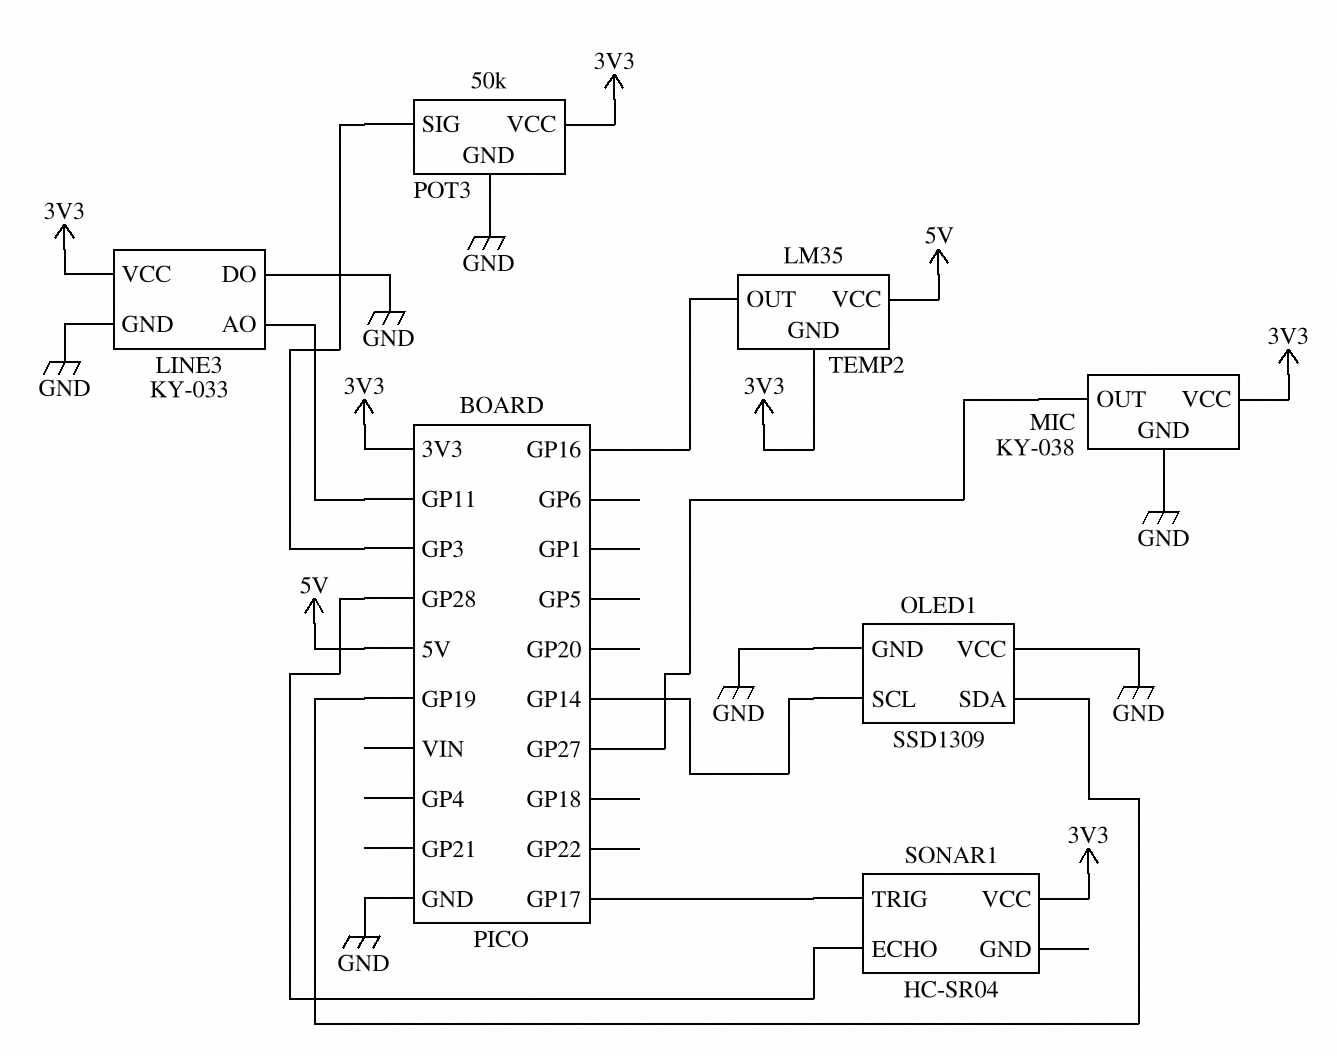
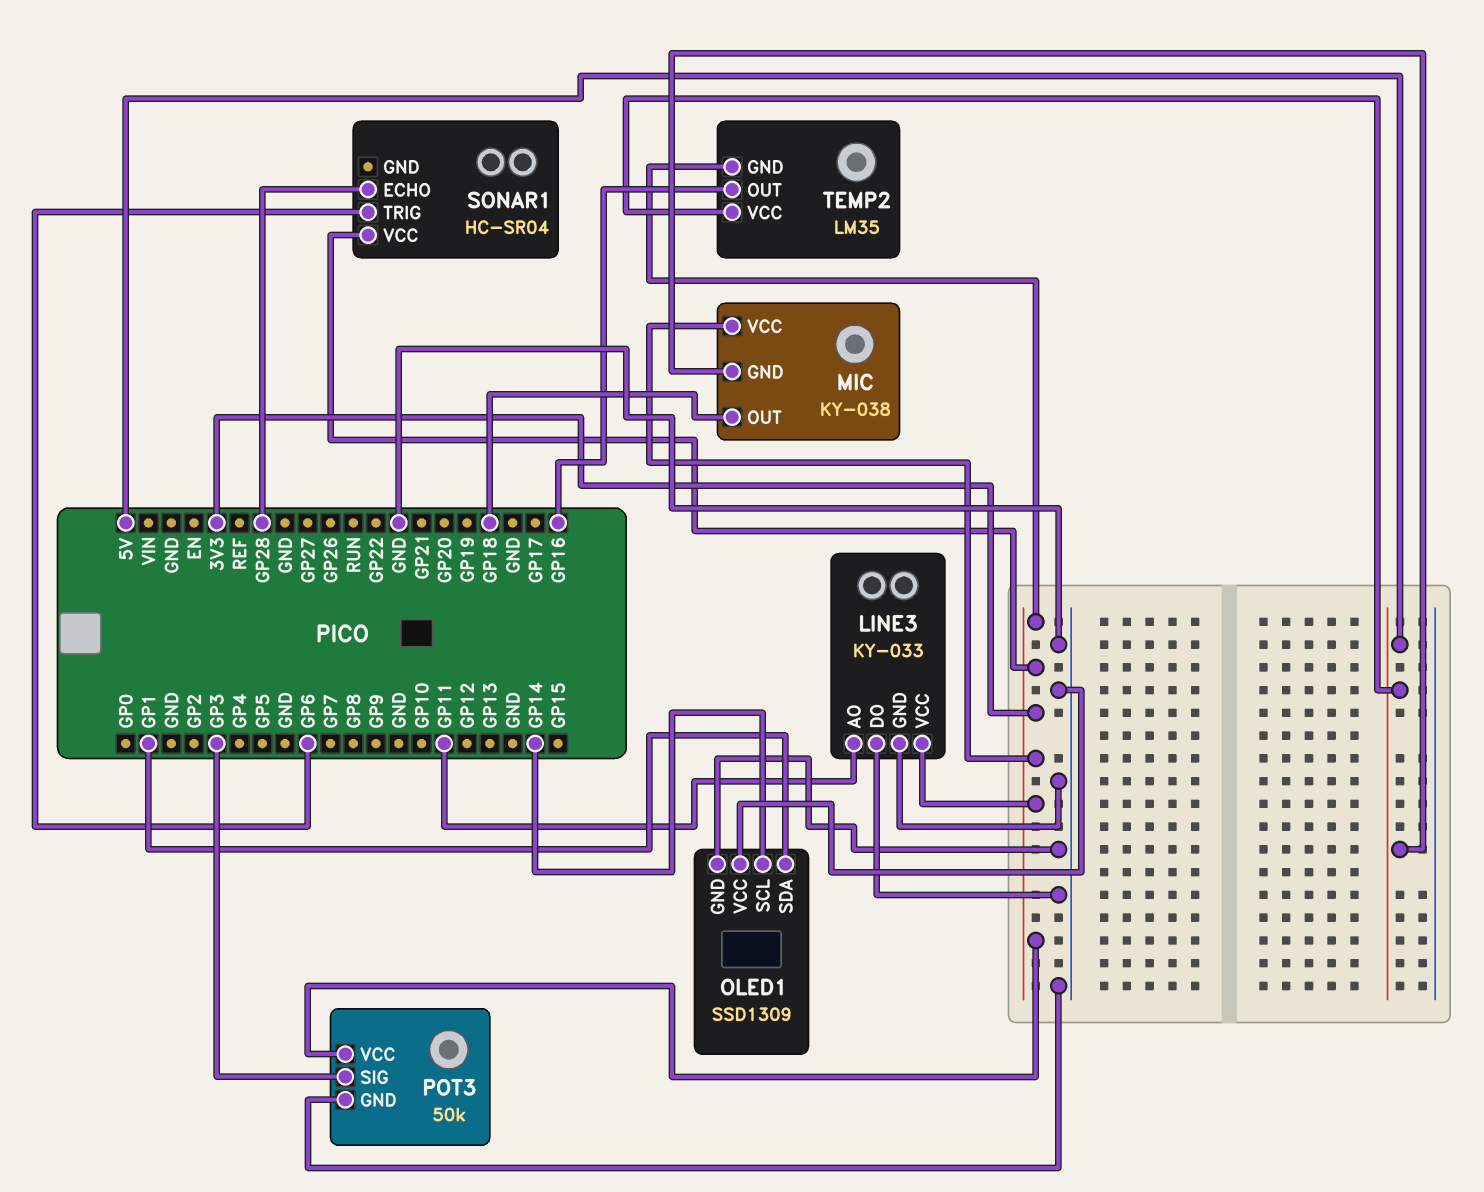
MIC pin GND: GND -> 5V
MIC pin OUT: GP27 -> GP18
OLED1 pin SDA: GP19 -> GP1
SONAR1 pin TRIG: GP17 -> GP6

